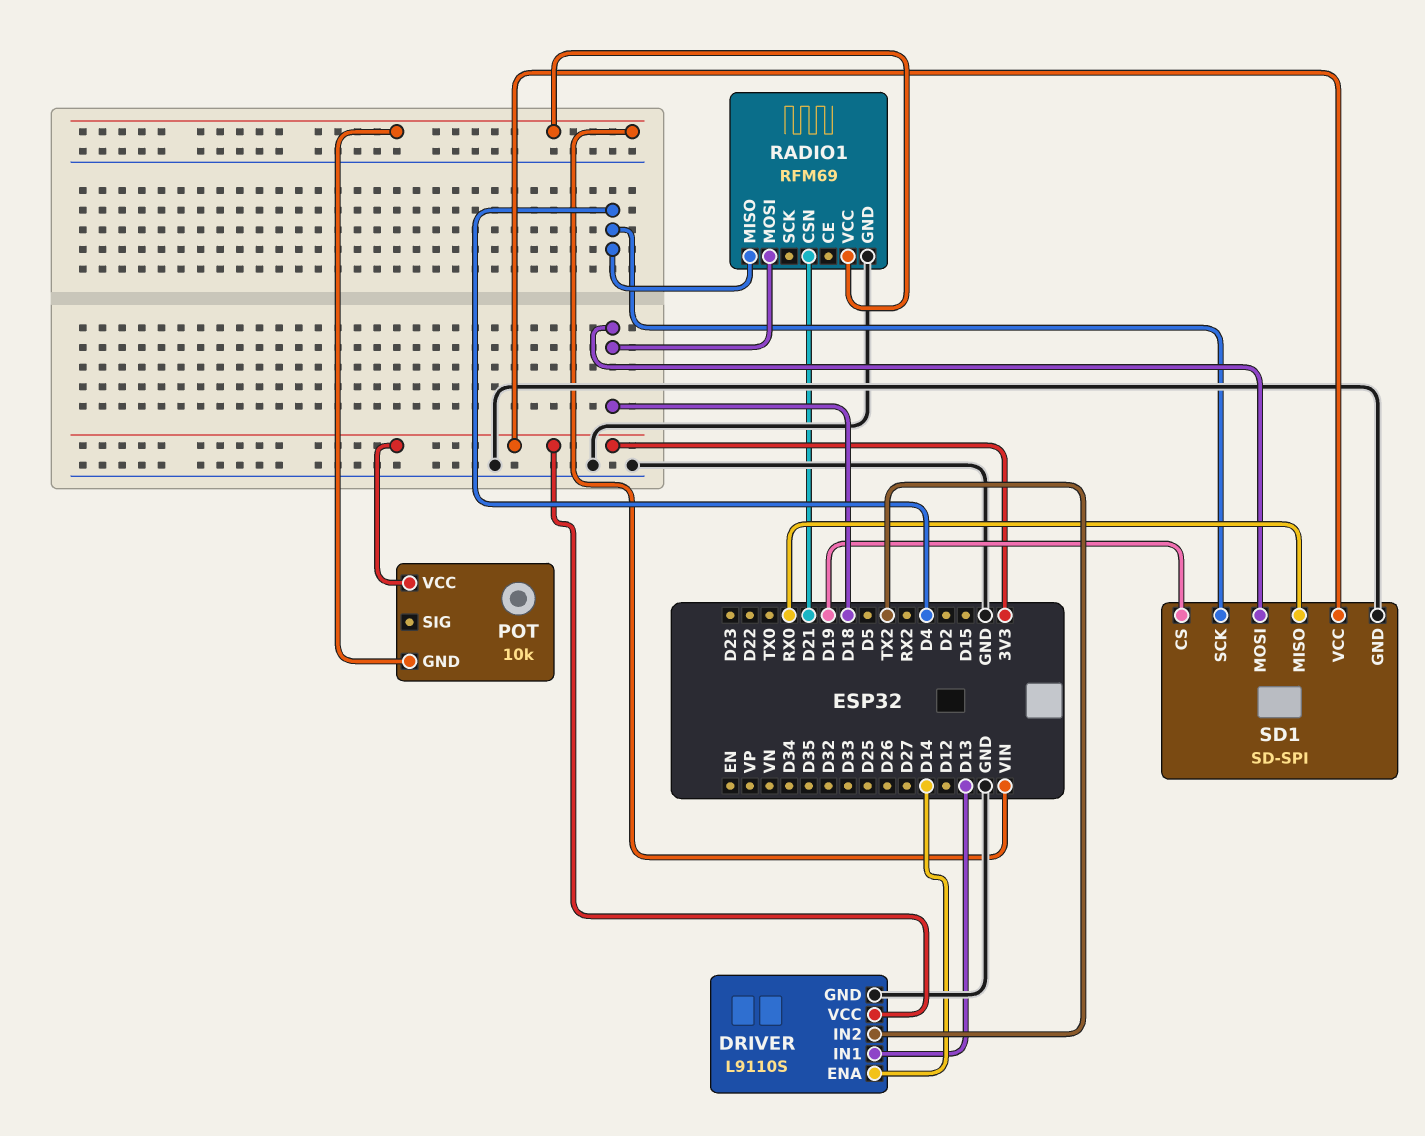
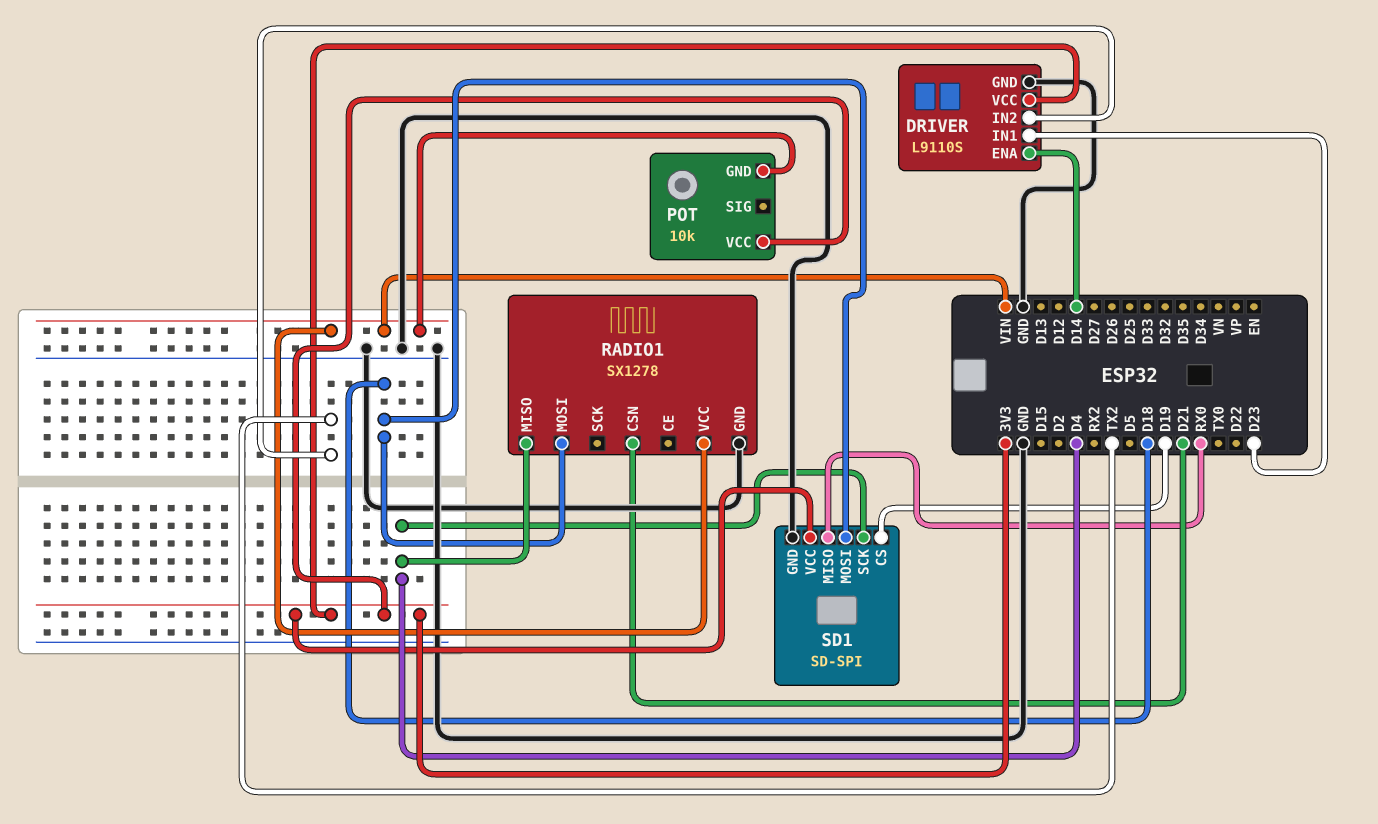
DRIVER pin IN1: D13 -> D23
RADIO1: RFM69 -> SX1278

